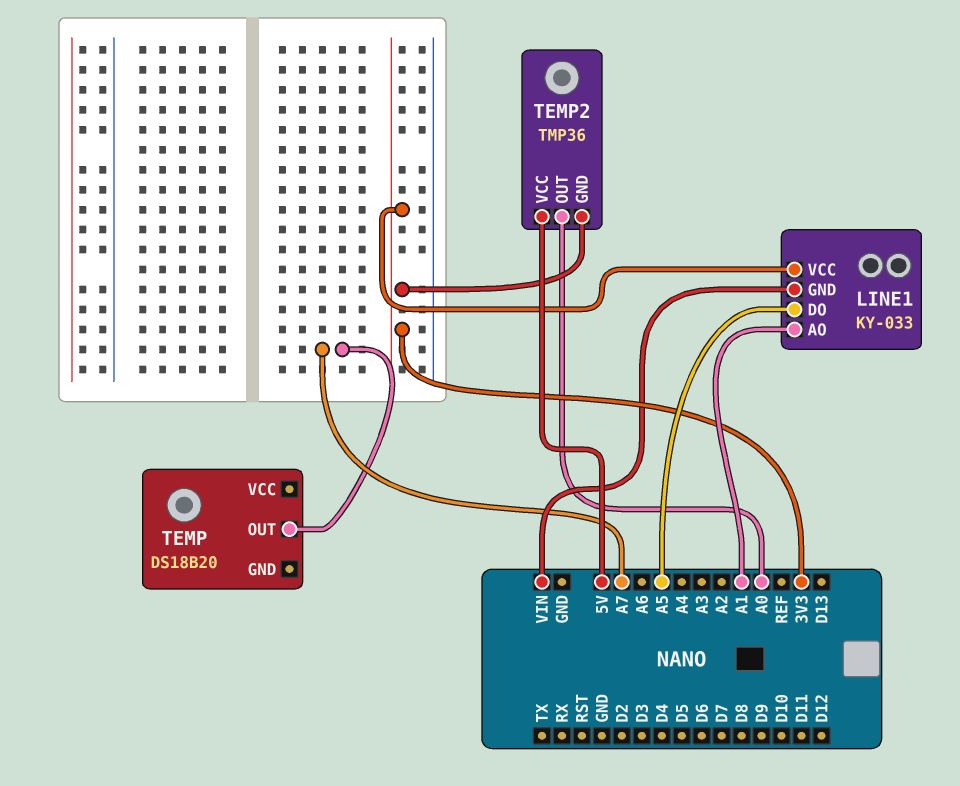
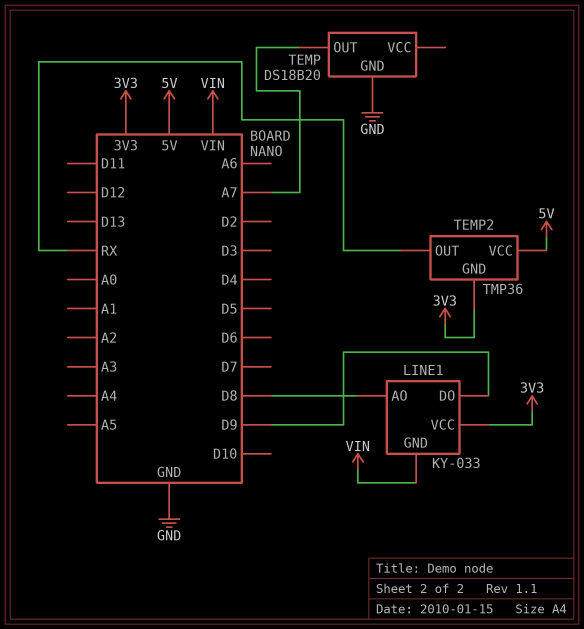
LINE1 pin AO: A1 -> D8
LINE1 pin DO: A5 -> D9
TEMP pin GND: none -> GND
TEMP2 pin OUT: A0 -> RX

